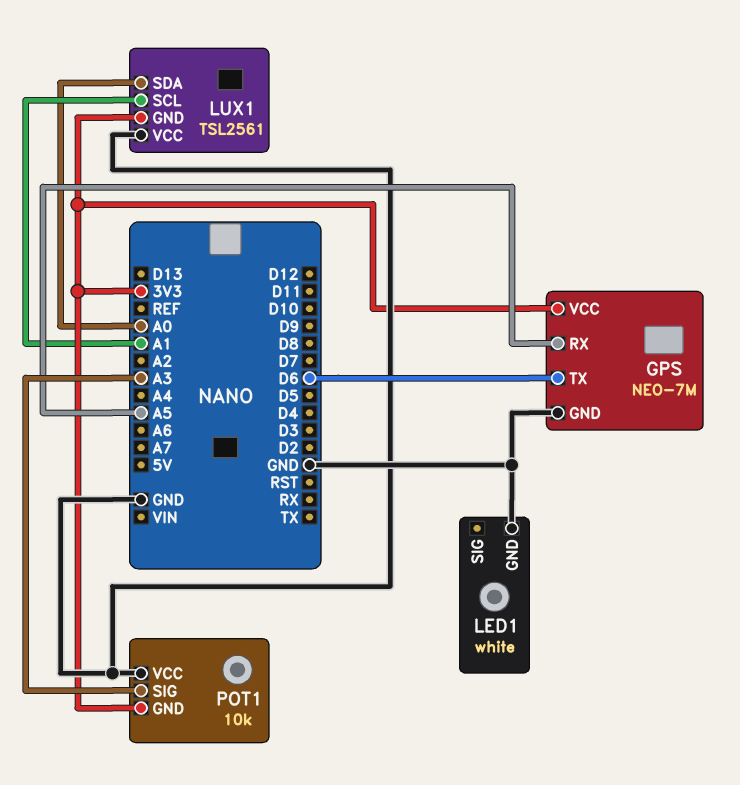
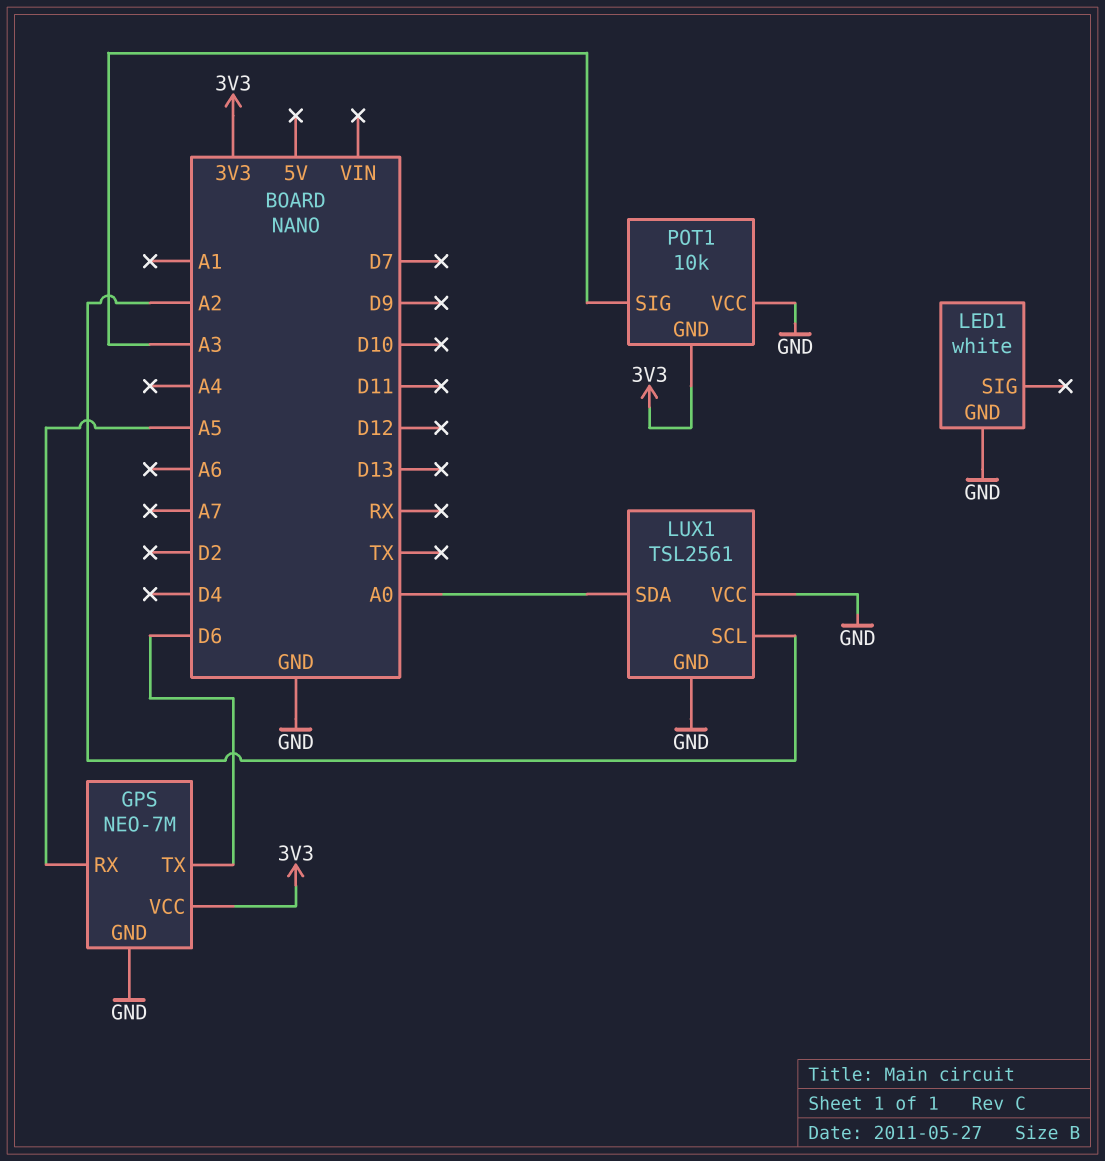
LUX1 pin GND: 3V3 -> GND
LUX1 pin SCL: A1 -> A2

